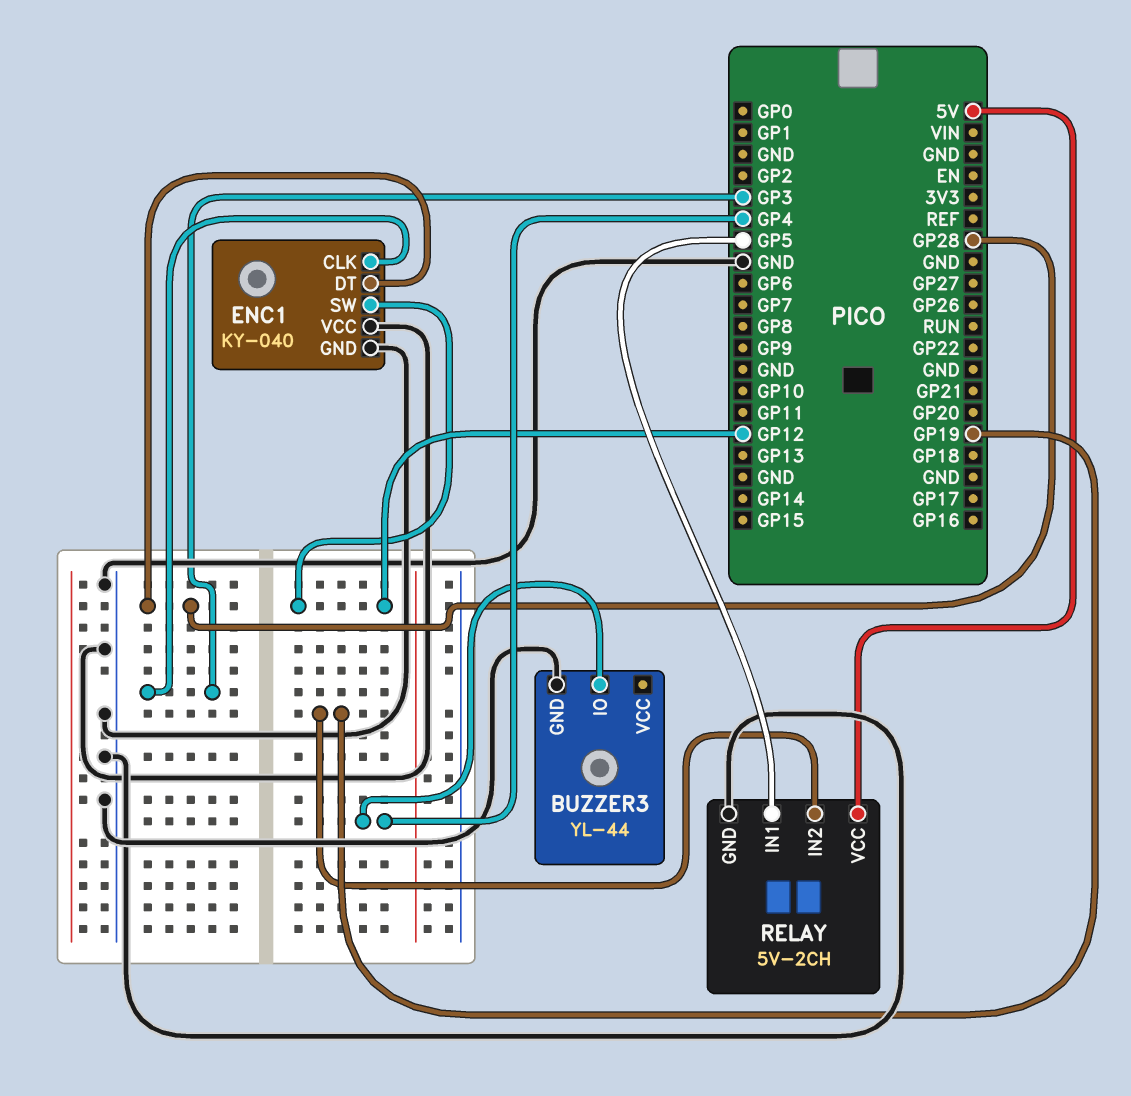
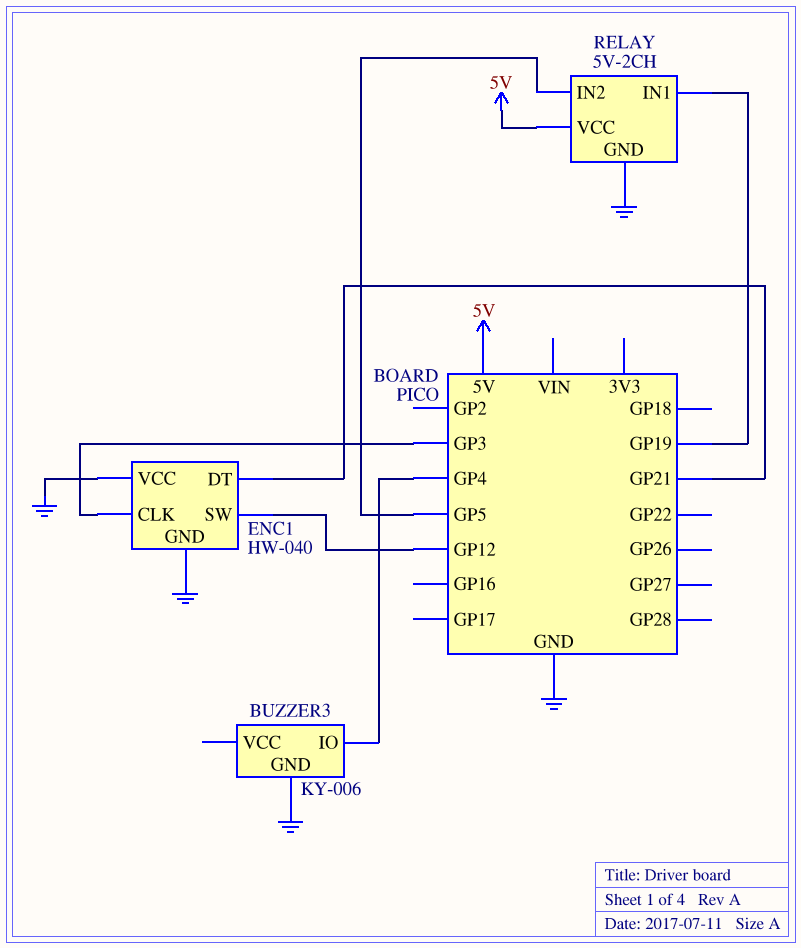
BUZZER3: YL-44 -> KY-006
ENC1: KY-040 -> HW-040
ENC1 pin DT: GP28 -> GP21
RELAY pin IN1: GP5 -> GP19
RELAY pin IN2: GP19 -> GP5

